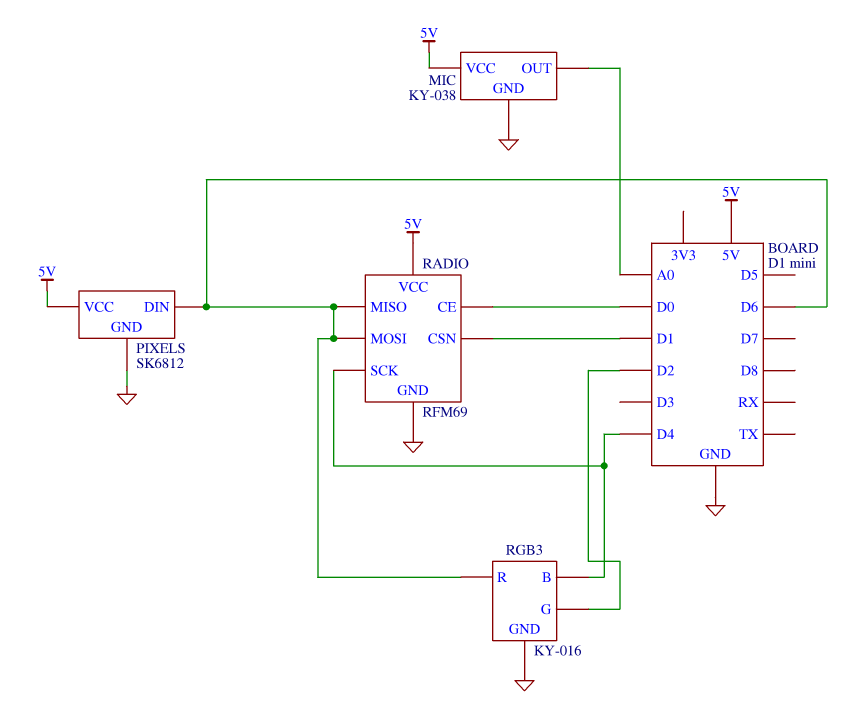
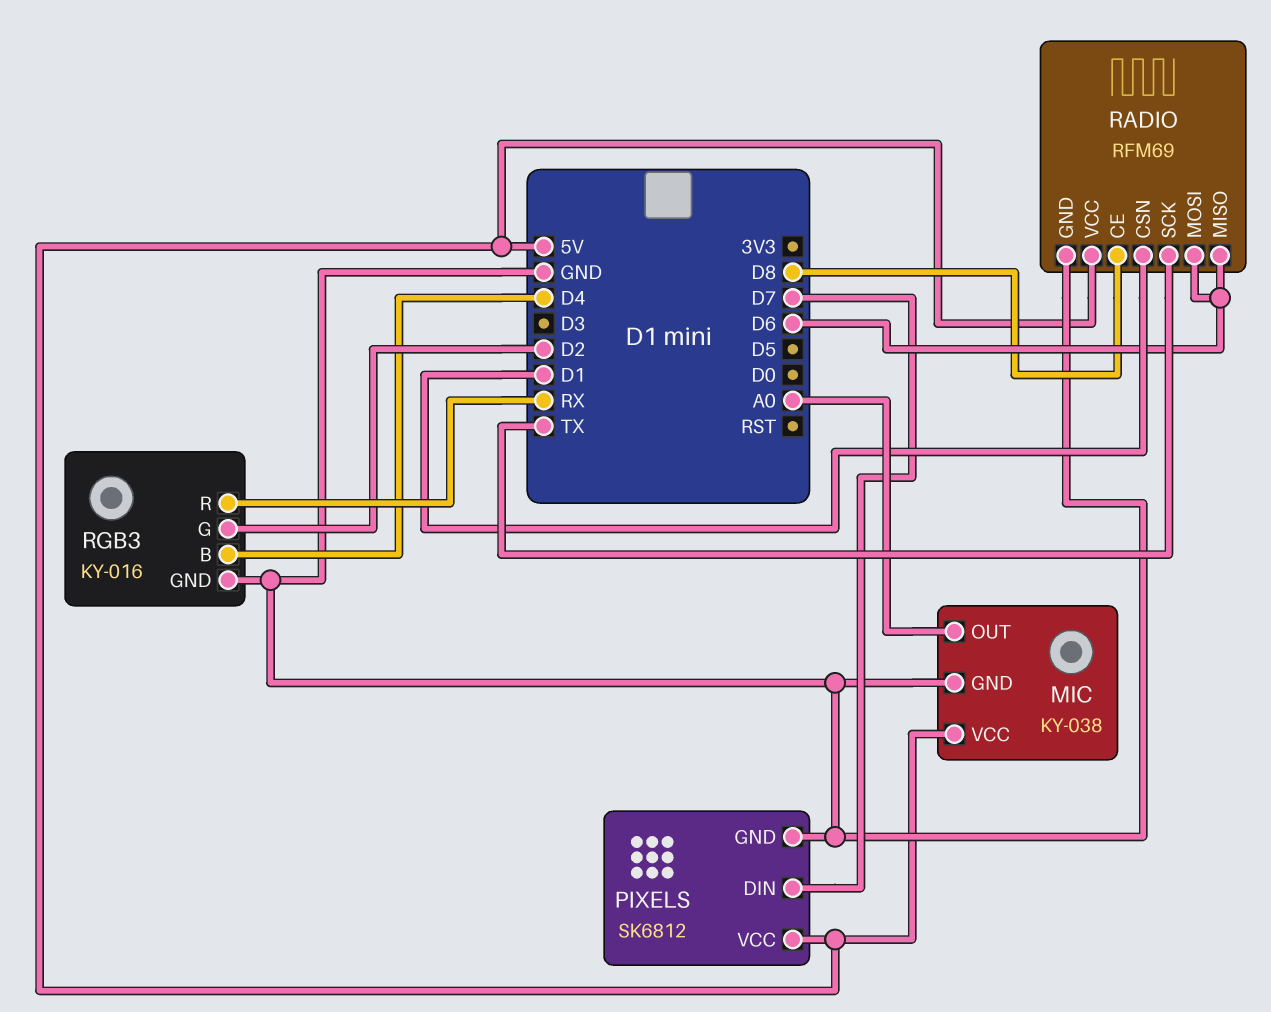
PIXELS pin DIN: D6 -> D7
RADIO pin CE: D0 -> D8
RADIO pin SCK: D4 -> TX
RGB3 pin R: D6 -> RX

